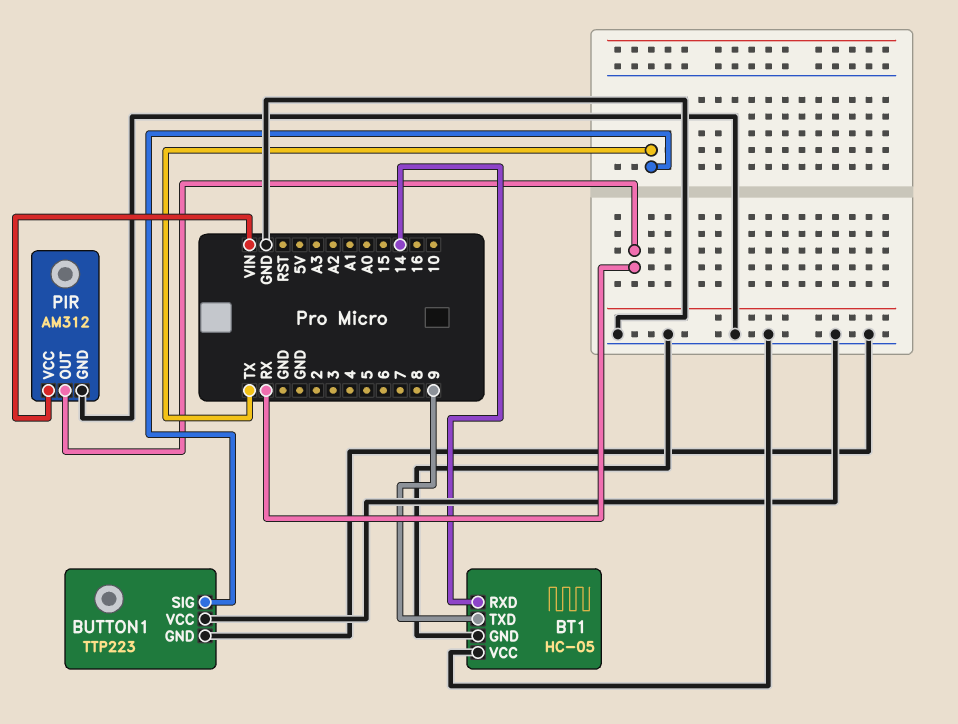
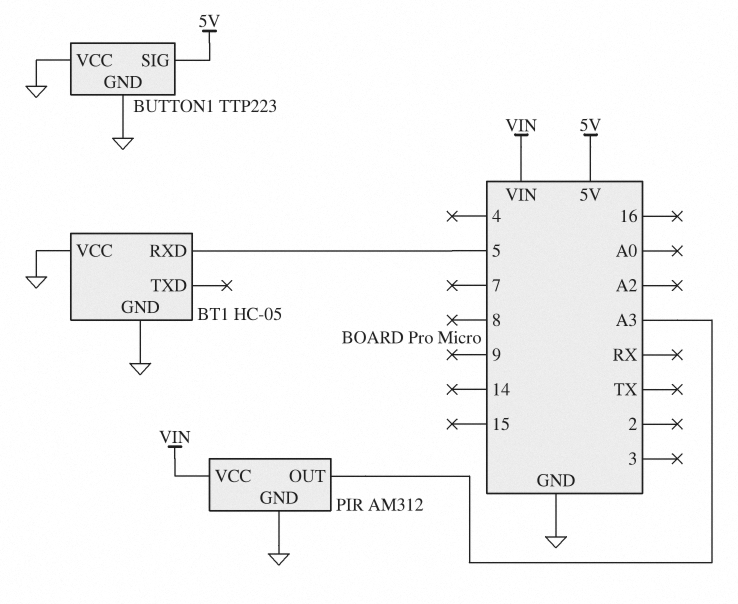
BT1 pin RXD: 14 -> 5
BT1 pin TXD: 9 -> none
BUTTON1 pin SIG: TX -> 5V
PIR pin OUT: RX -> A3

